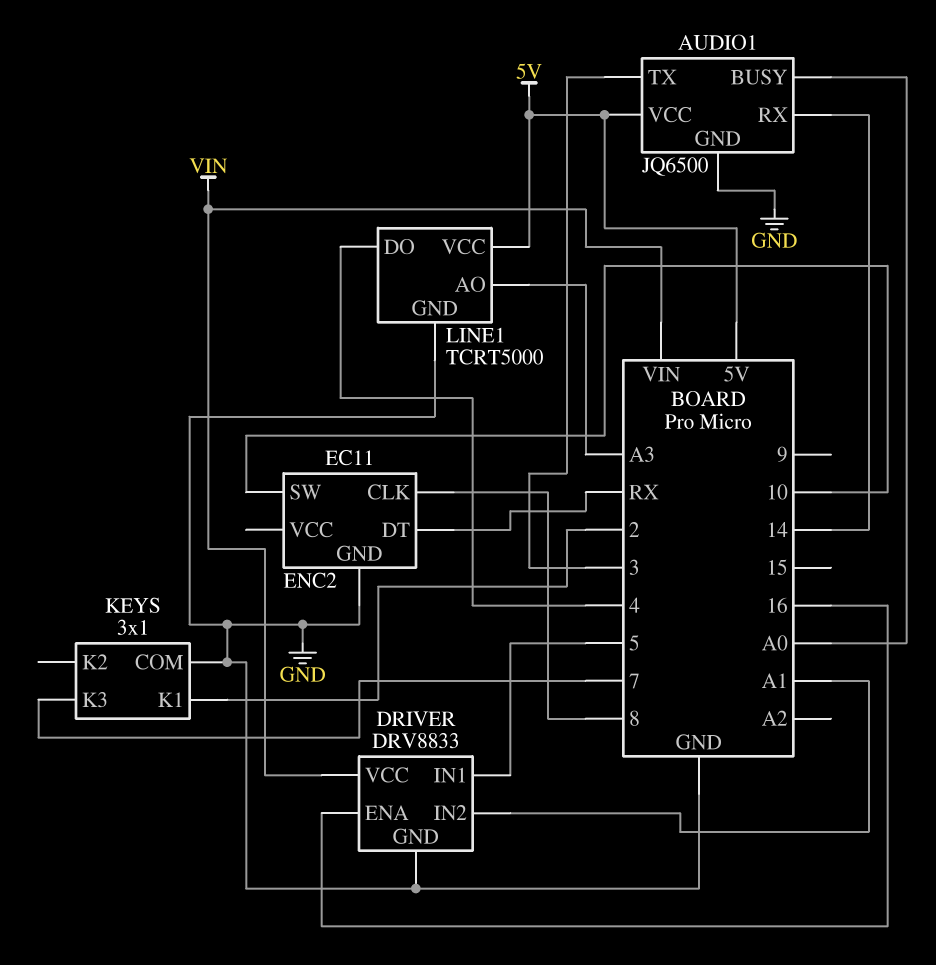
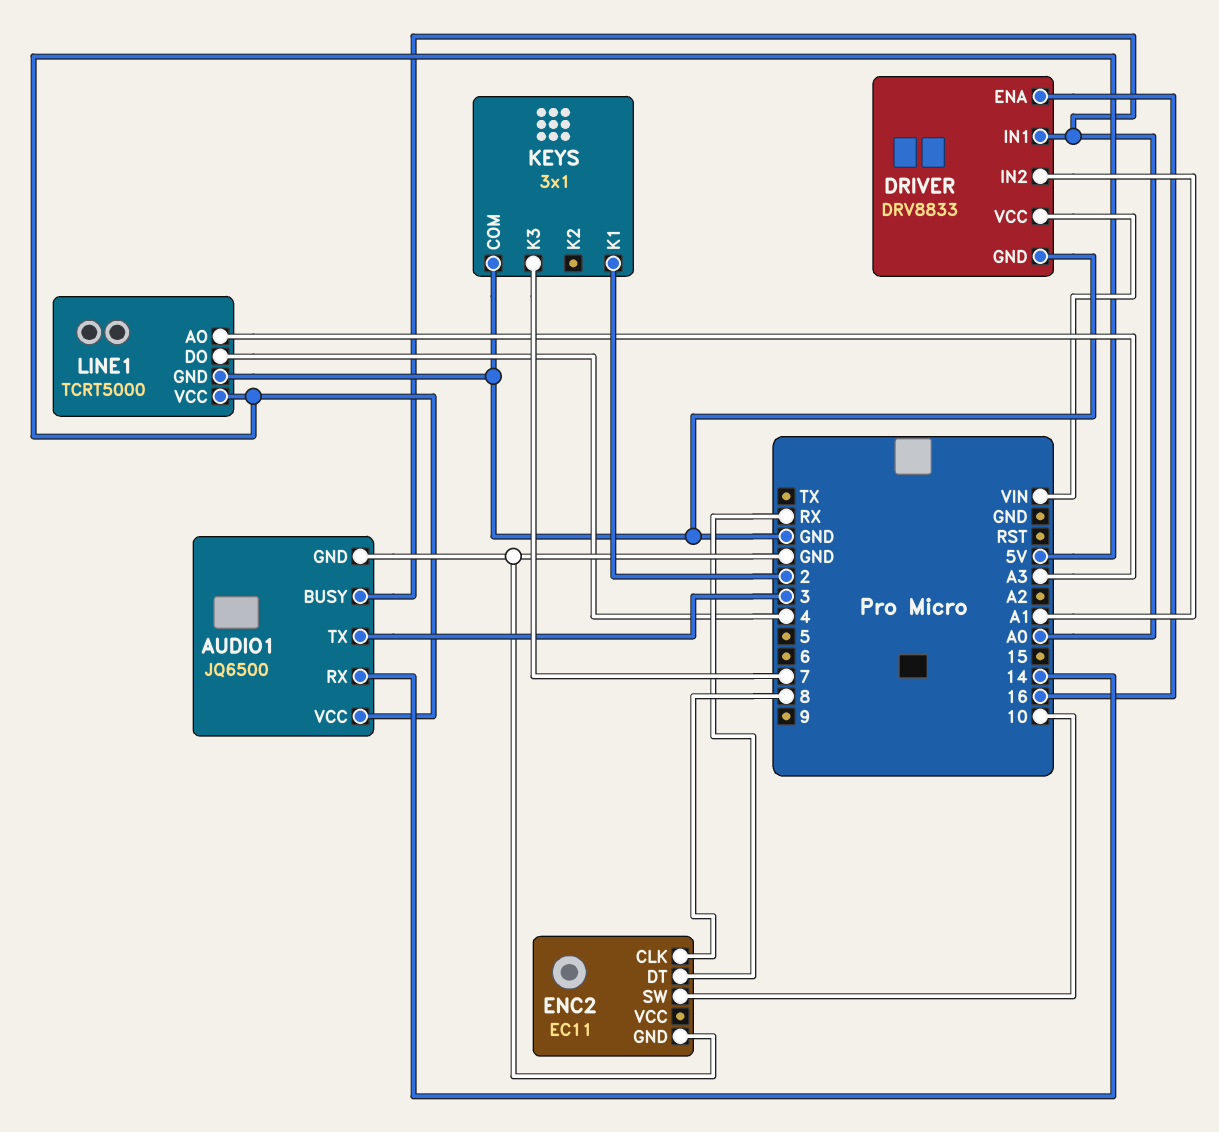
DRIVER pin IN1: 5 -> A0

